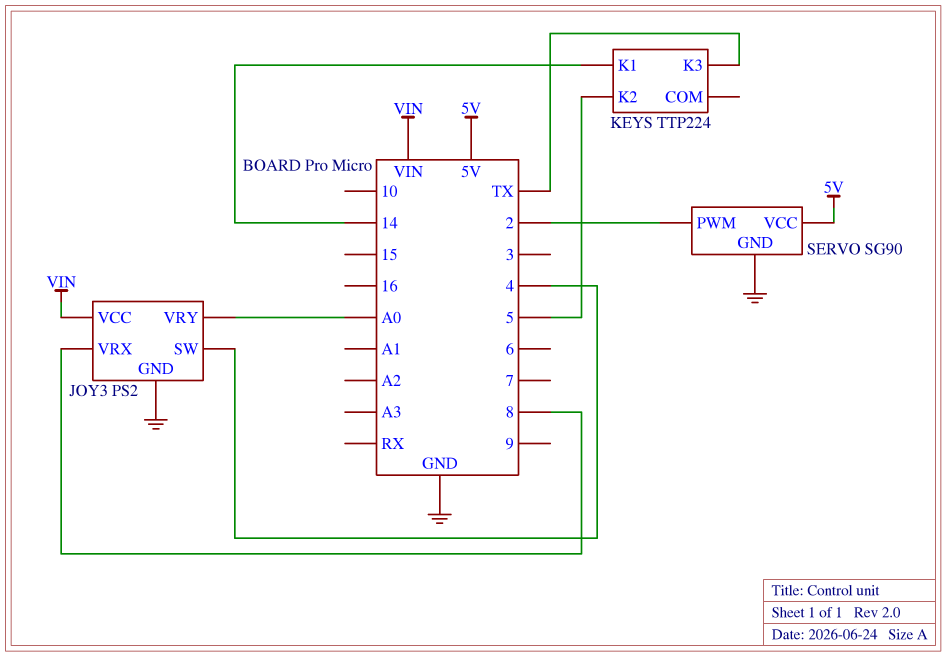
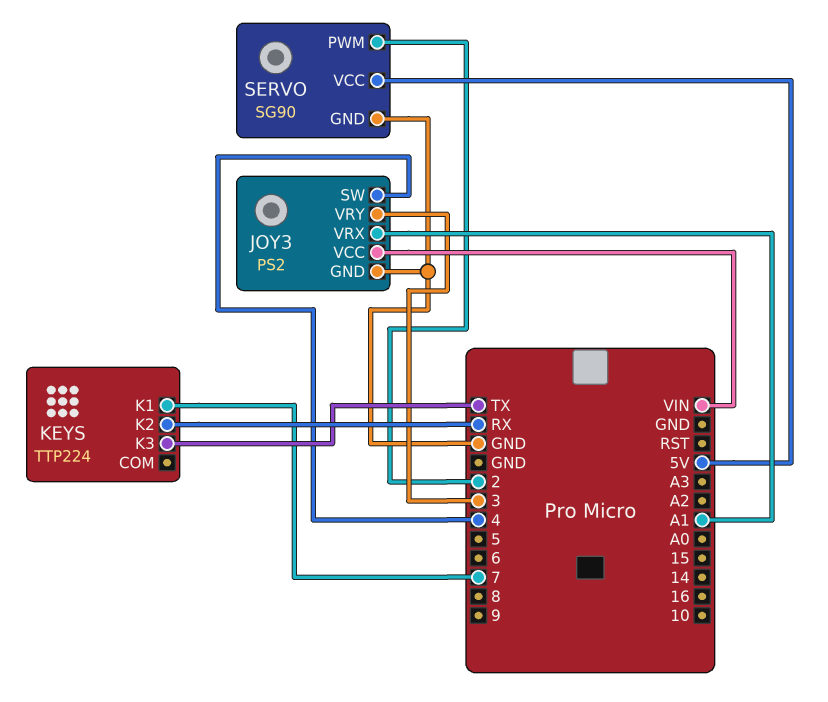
JOY3 pin VRX: 8 -> A1
JOY3 pin VRY: A0 -> 3
KEYS pin K1: 14 -> 7
KEYS pin K2: 5 -> RX

